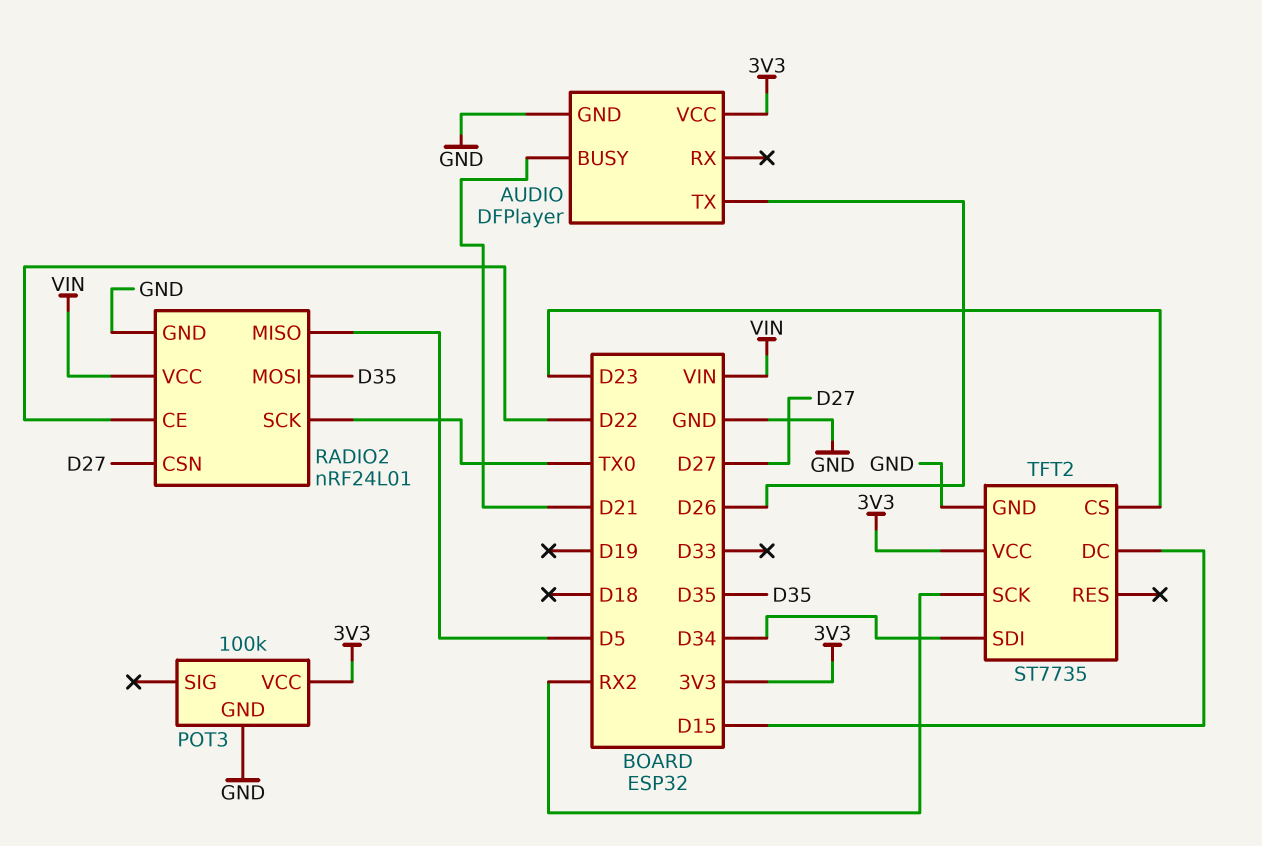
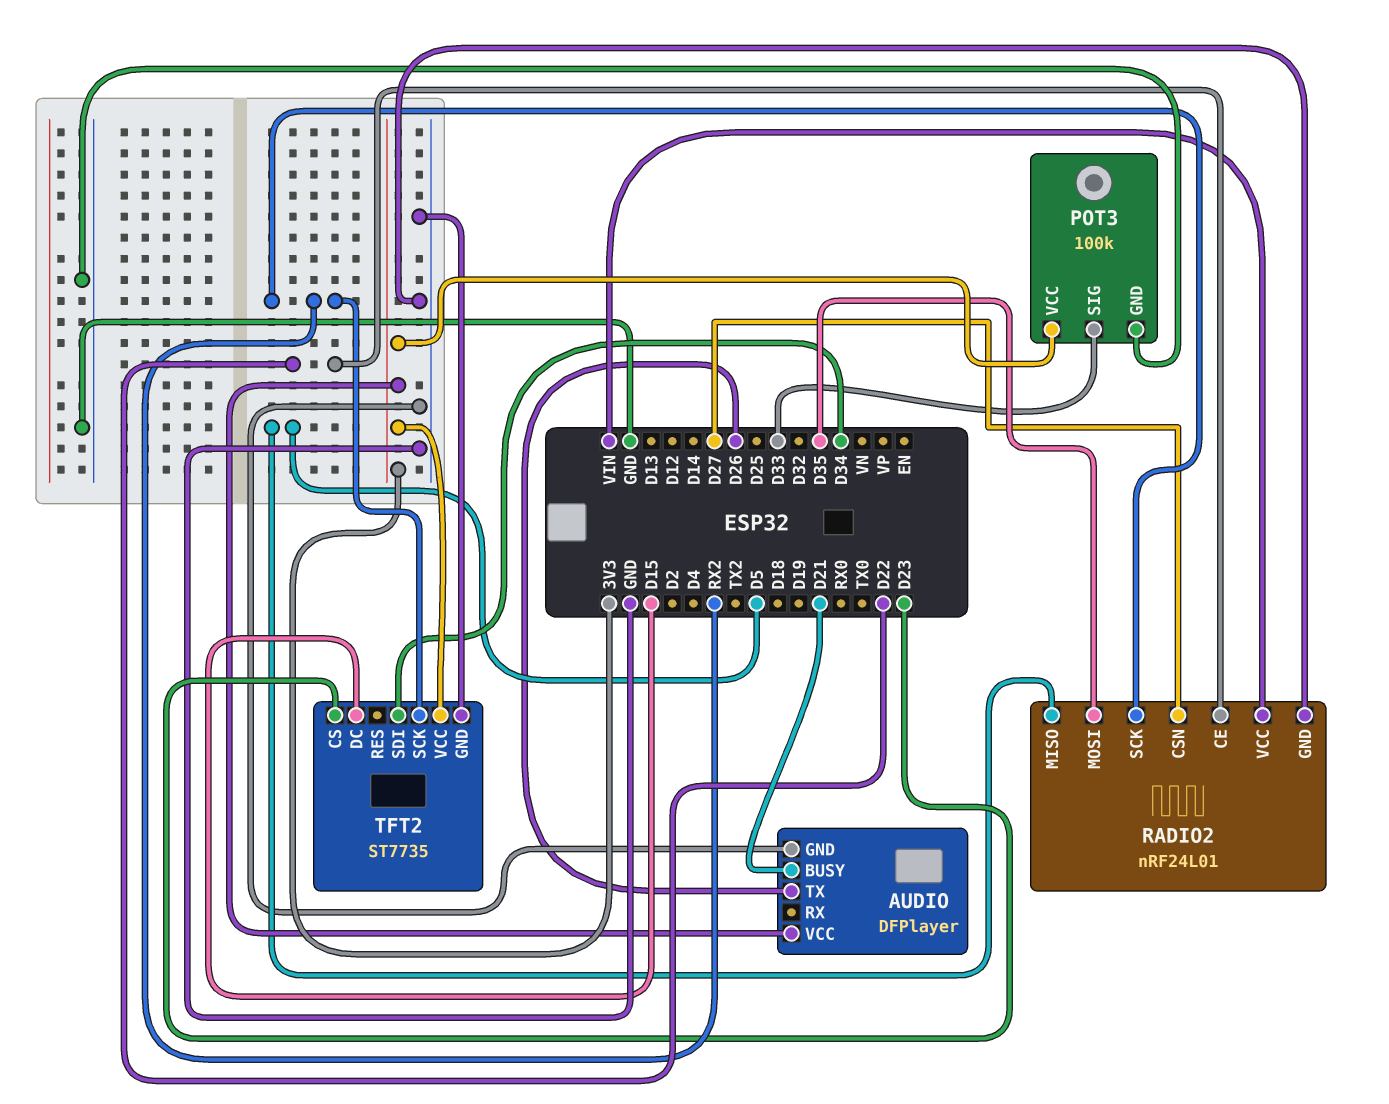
POT3 pin SIG: none -> D33
RADIO2 pin SCK: TX0 -> RX2

